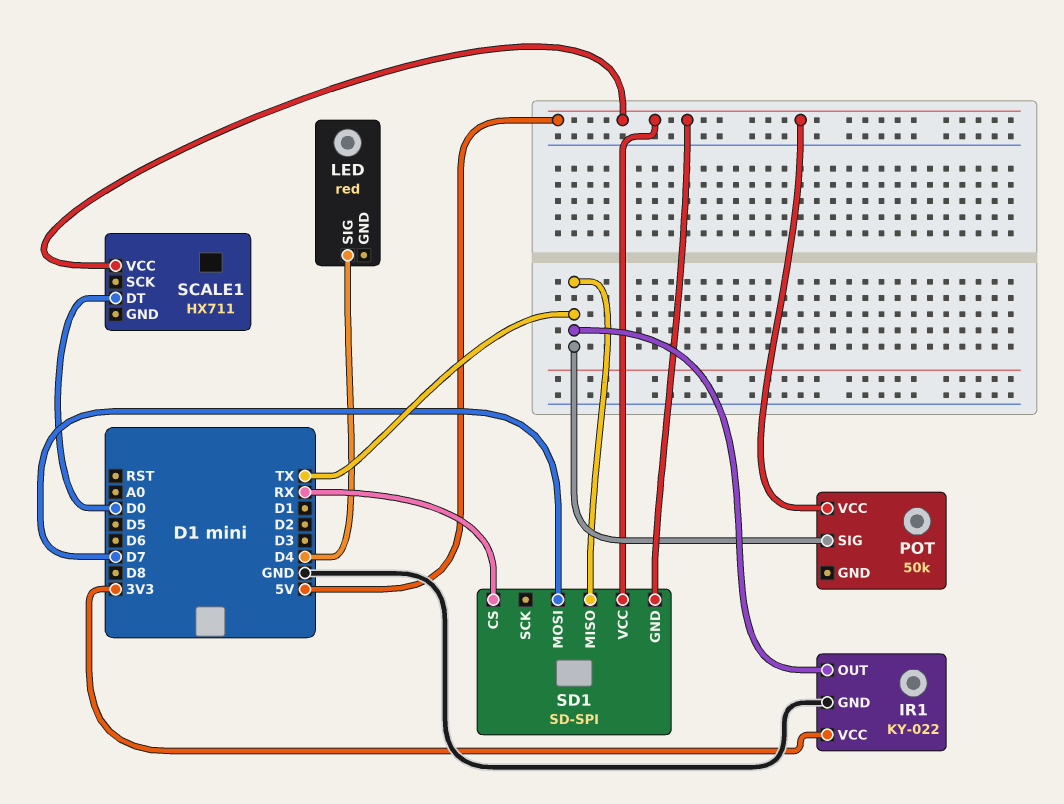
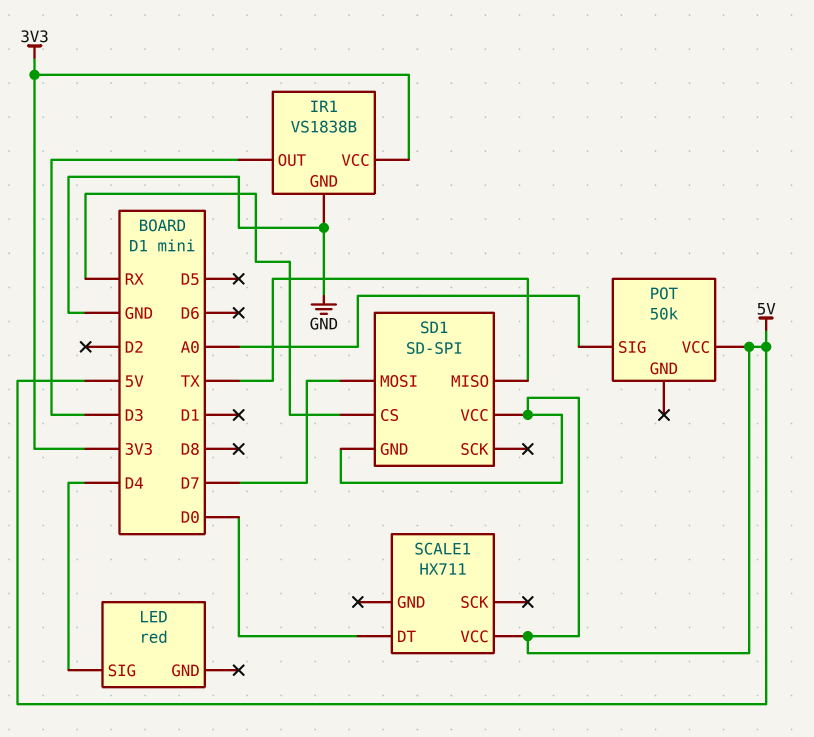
IR1: KY-022 -> VS1838B
IR1 pin OUT: TX -> D3
POT pin SIG: TX -> A0

